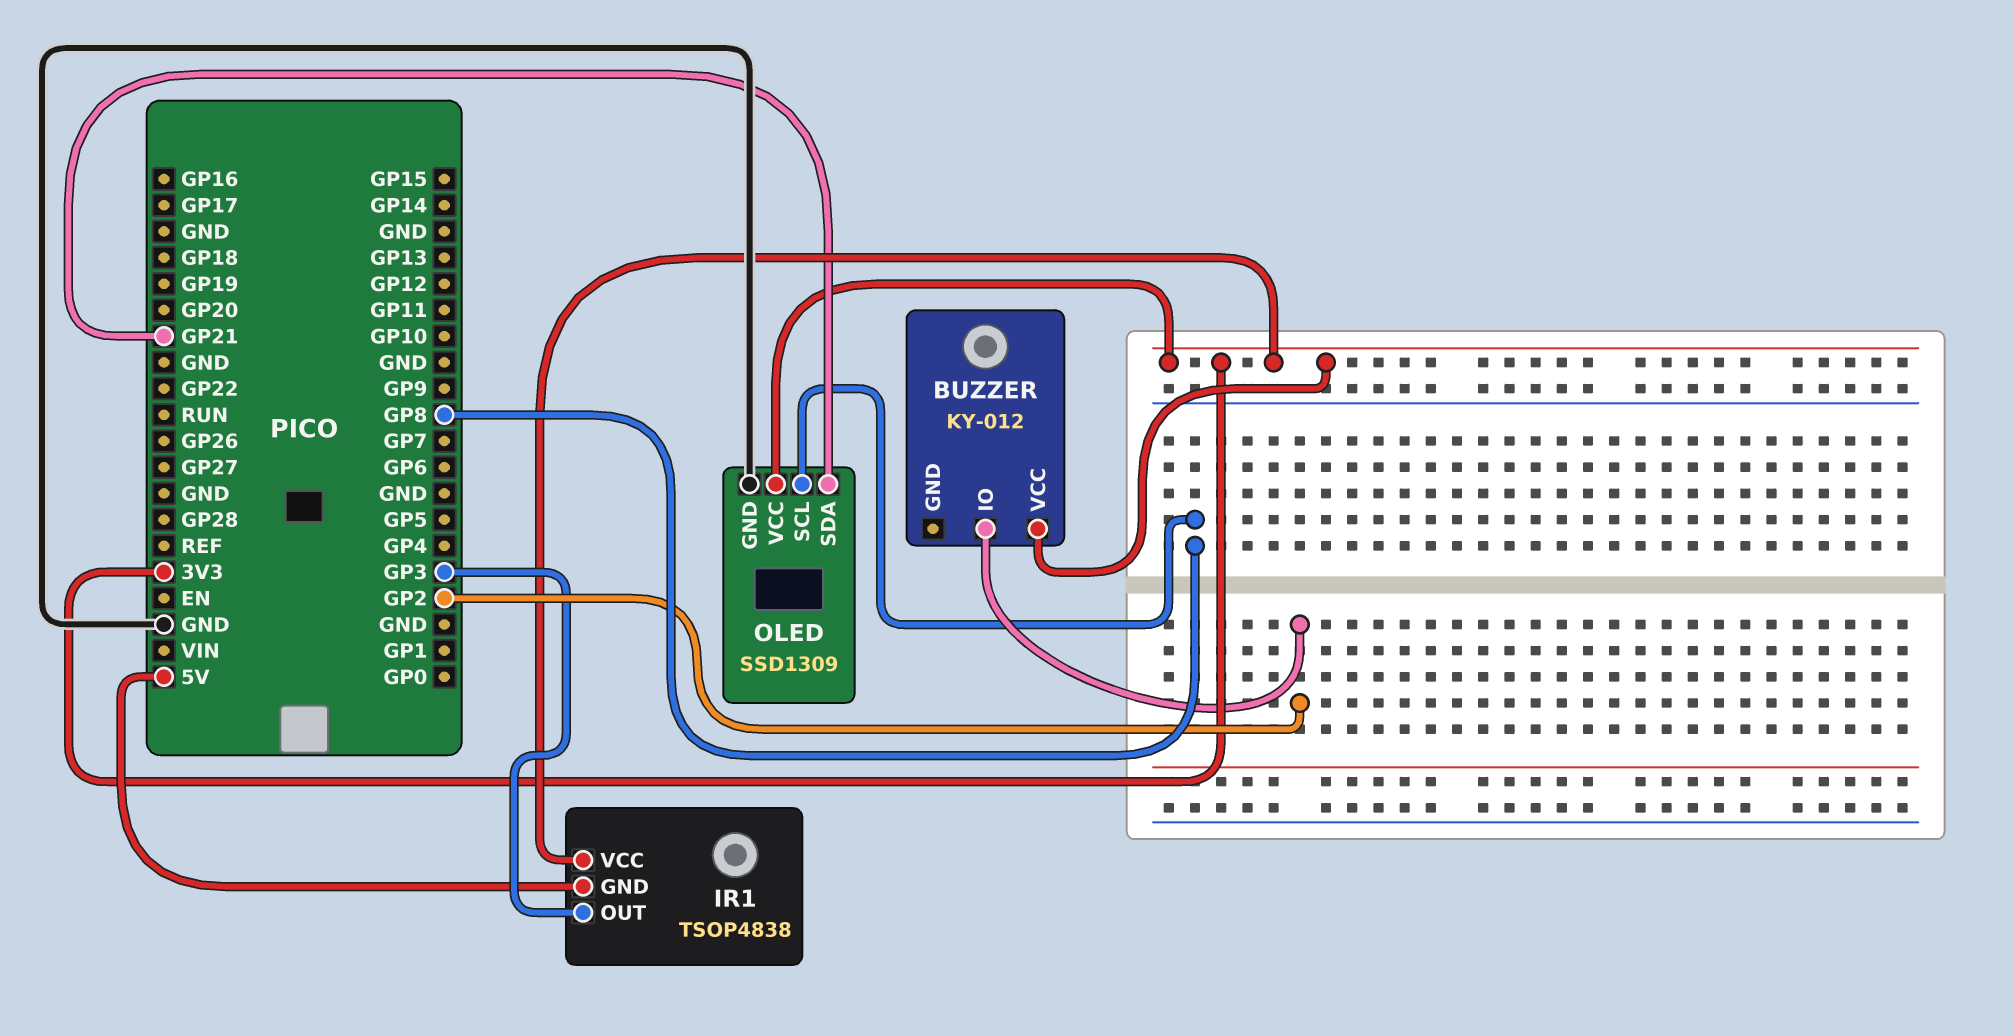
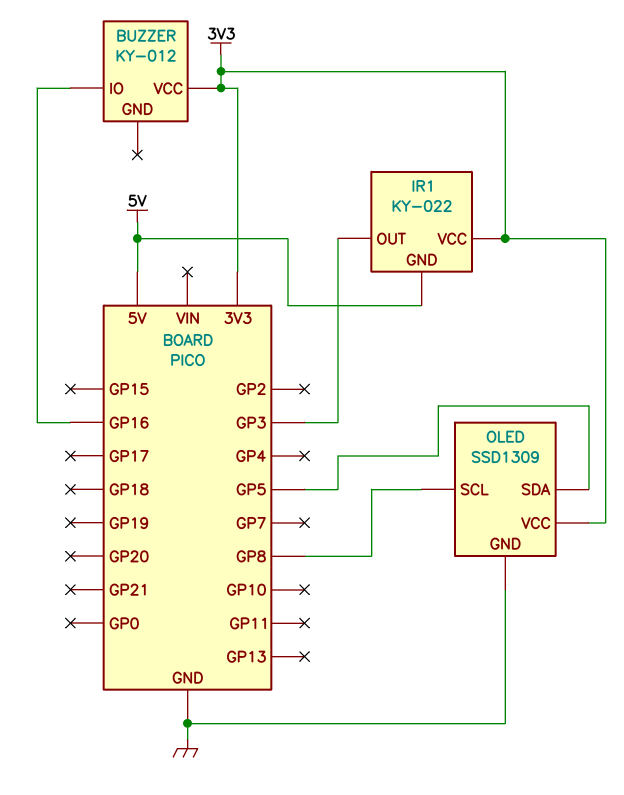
BUZZER pin IO: GP2 -> GP16
IR1: TSOP4838 -> KY-022
OLED pin SDA: GP21 -> GP5

